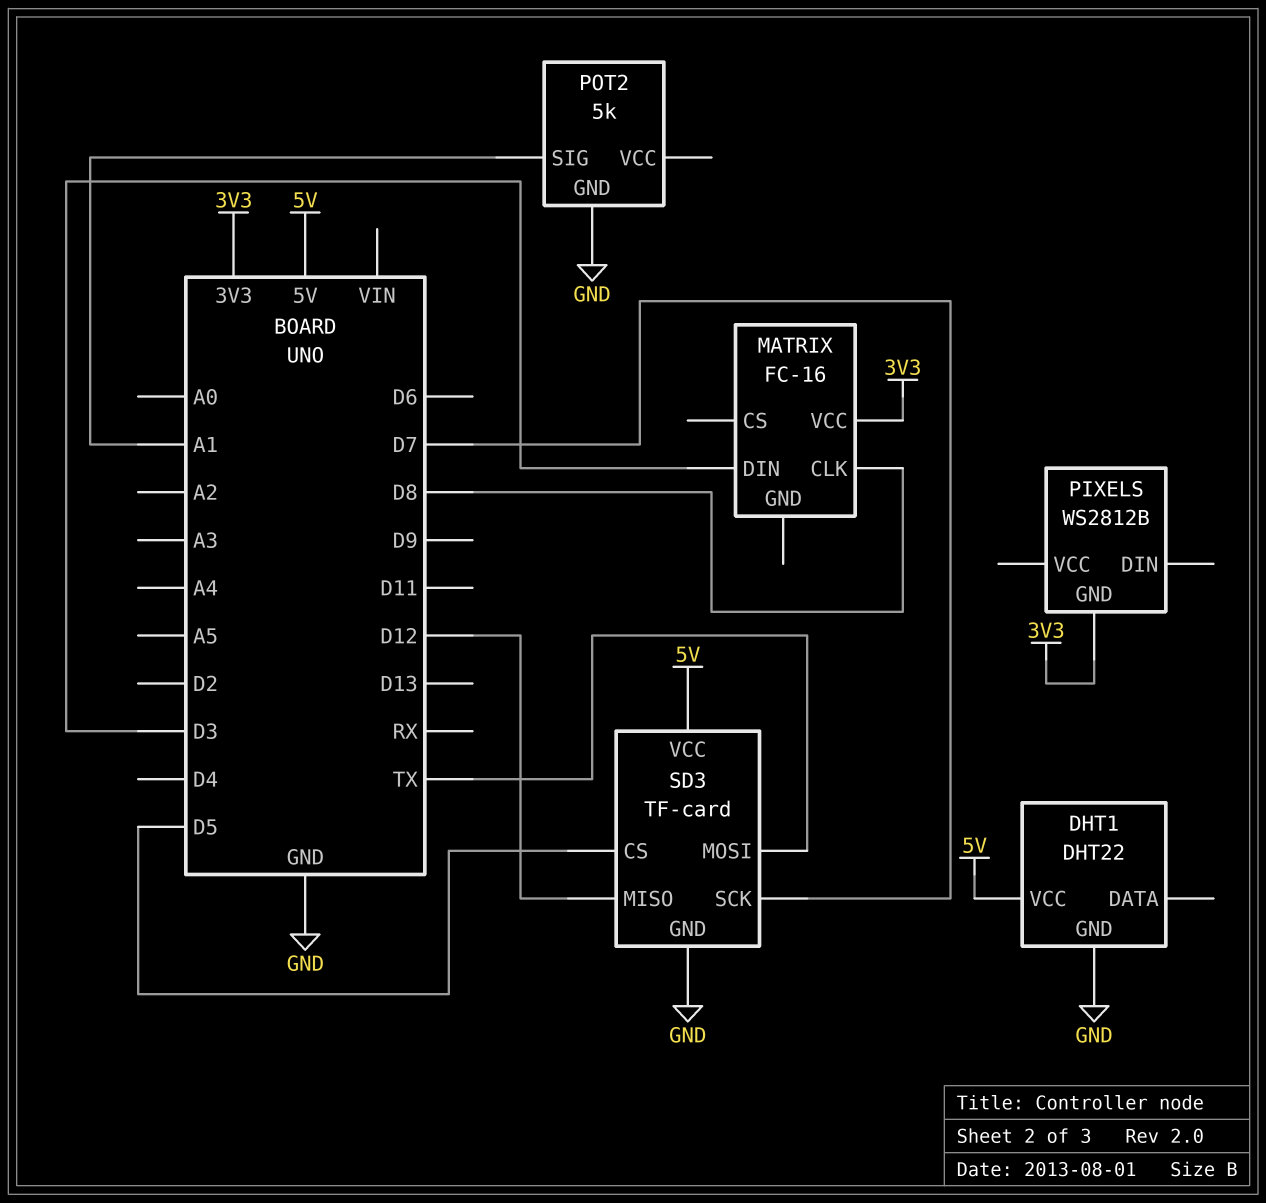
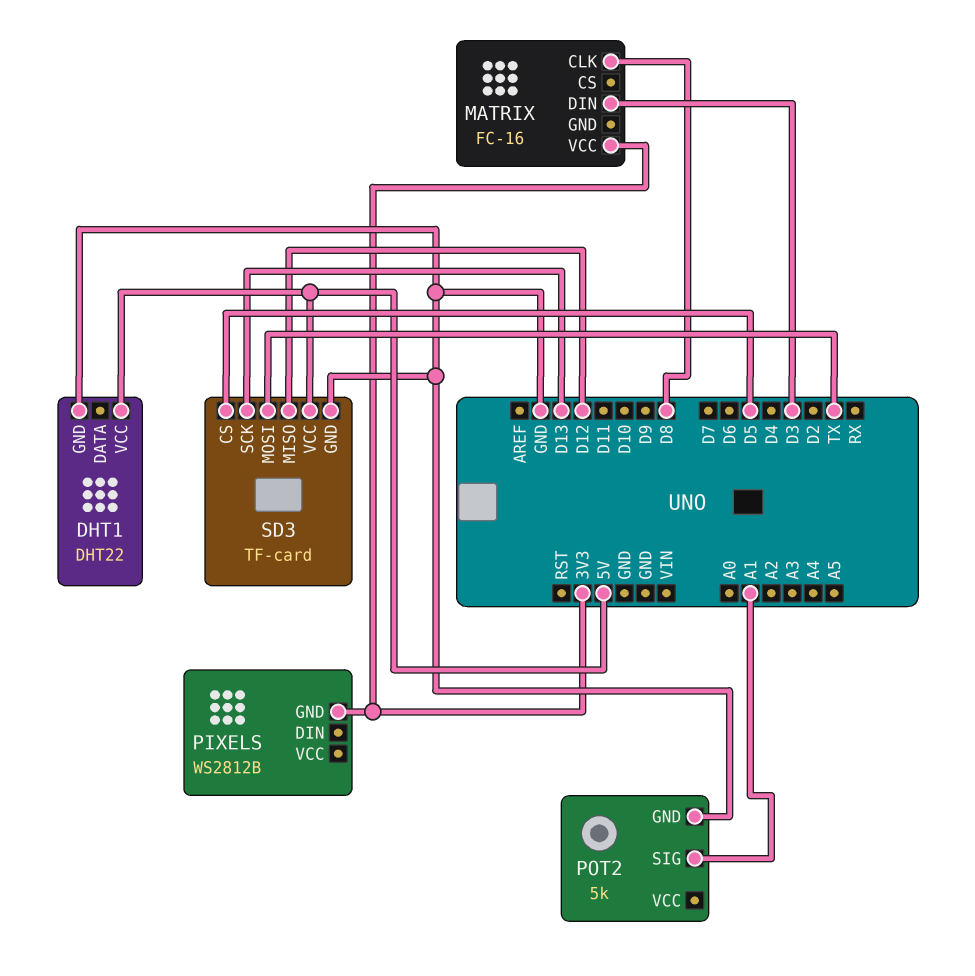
SD3 pin SCK: D7 -> D13

